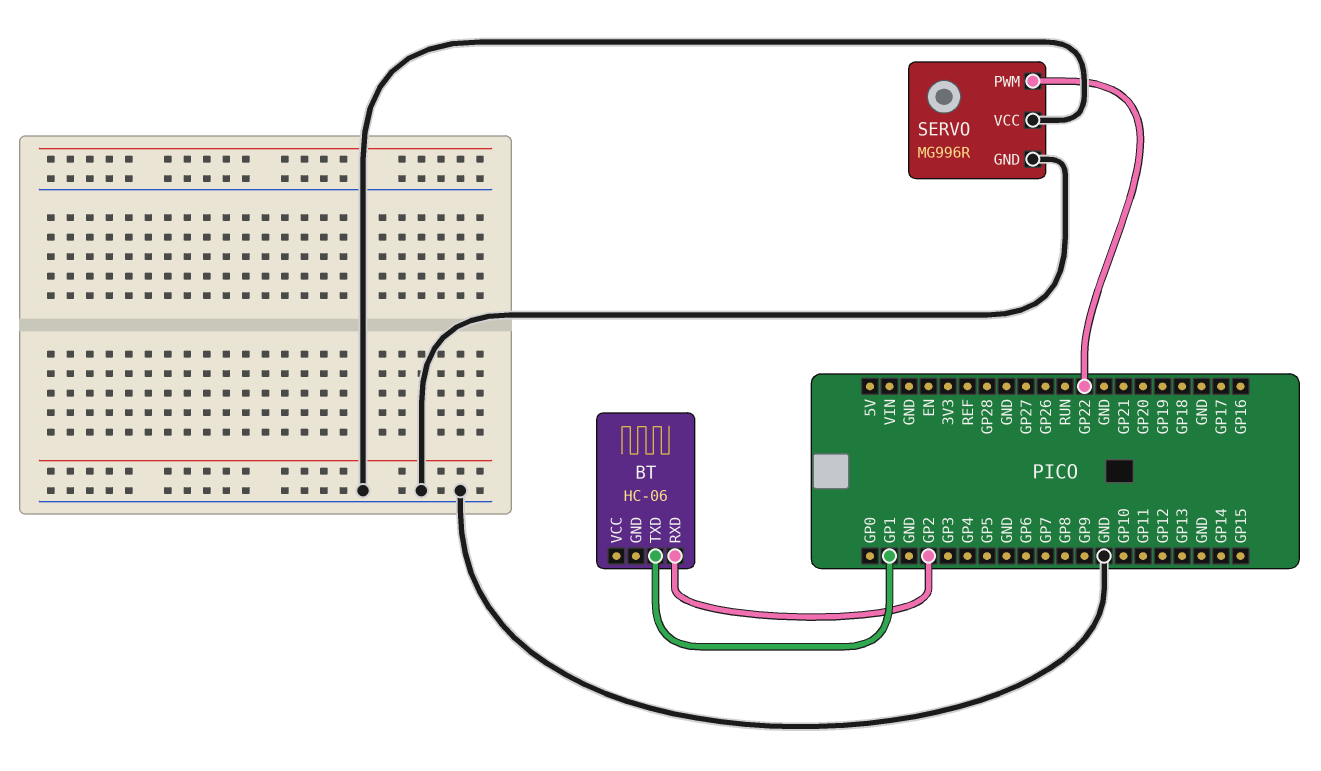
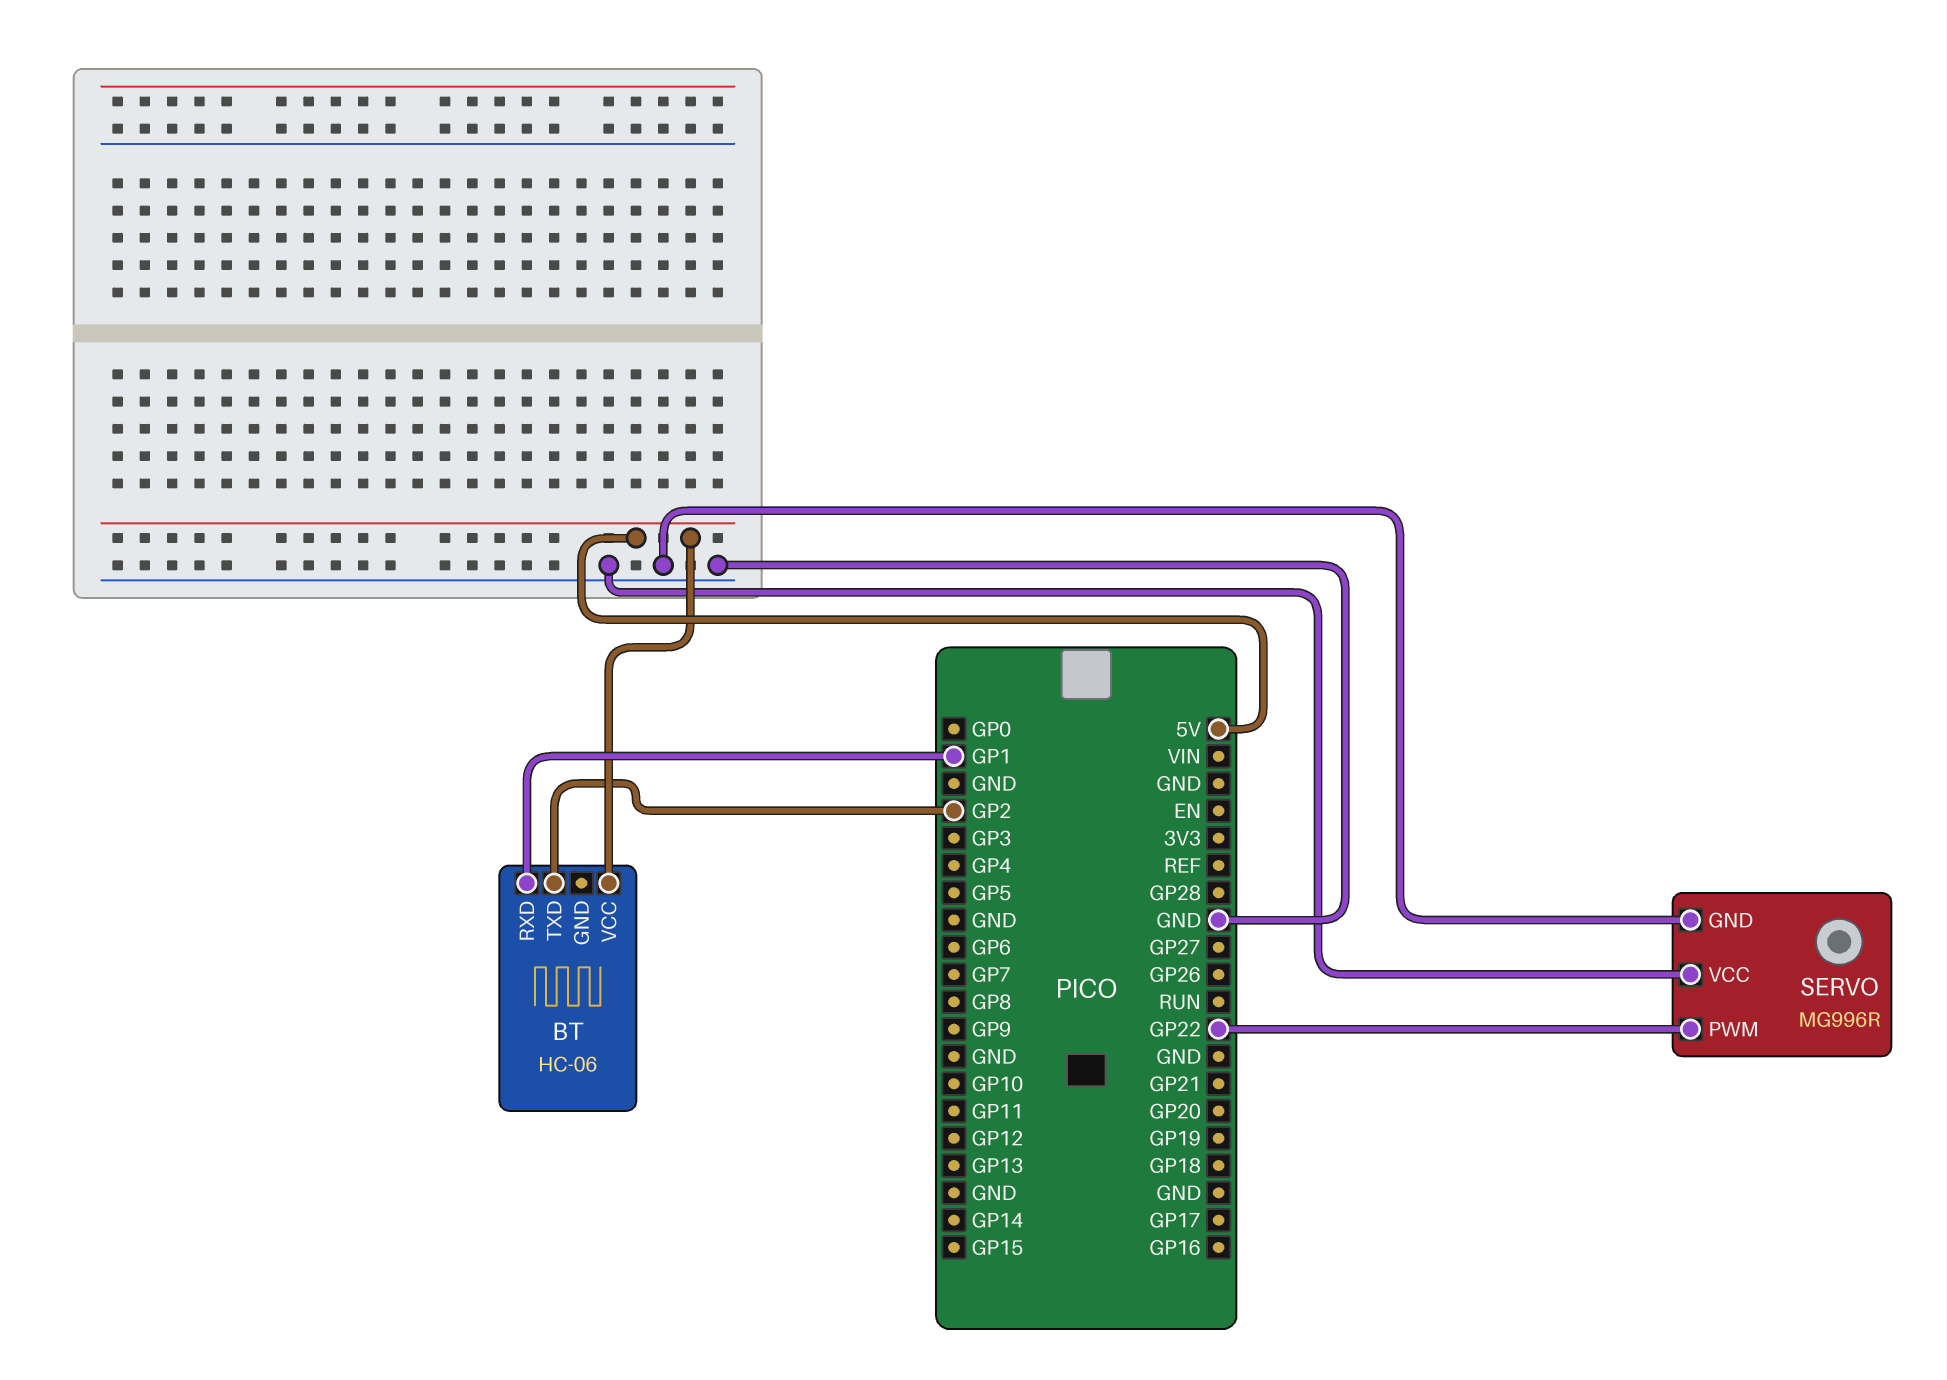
BT pin RXD: GP2 -> GP1
BT pin TXD: GP1 -> GP2
BT pin VCC: none -> 5V

